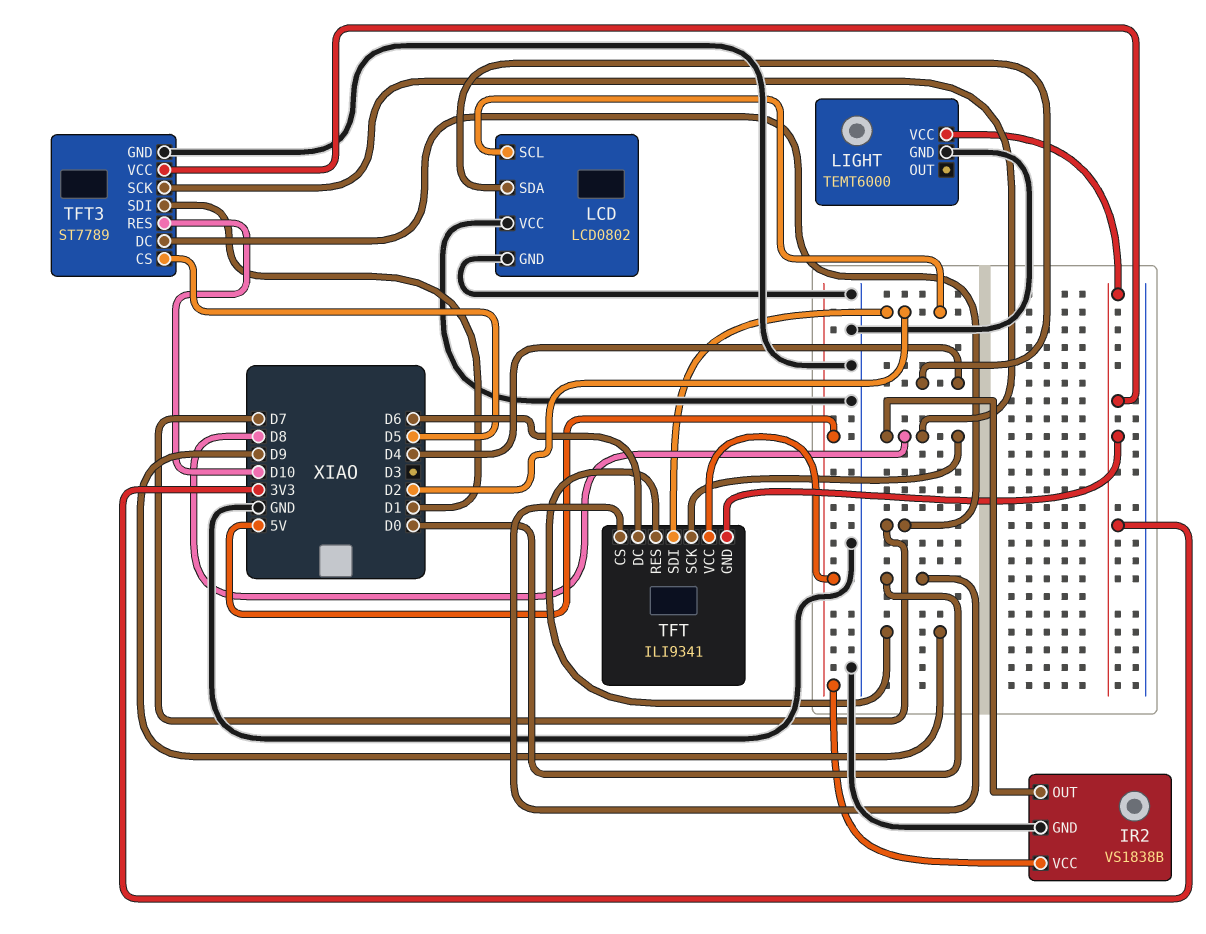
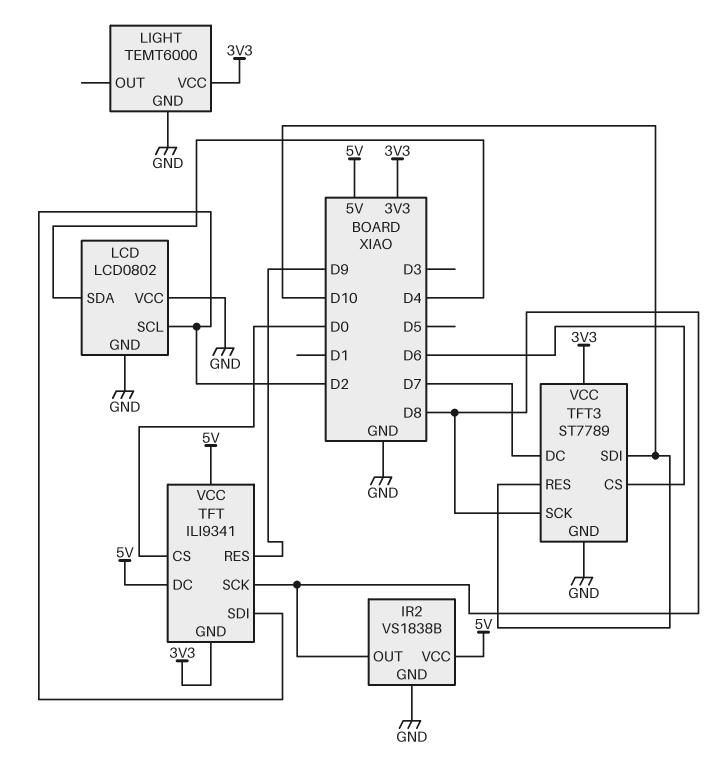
TFT pin DC: D6 -> 5V
TFT3 pin CS: D5 -> D6
TFT3 pin SDI: D1 -> D10

